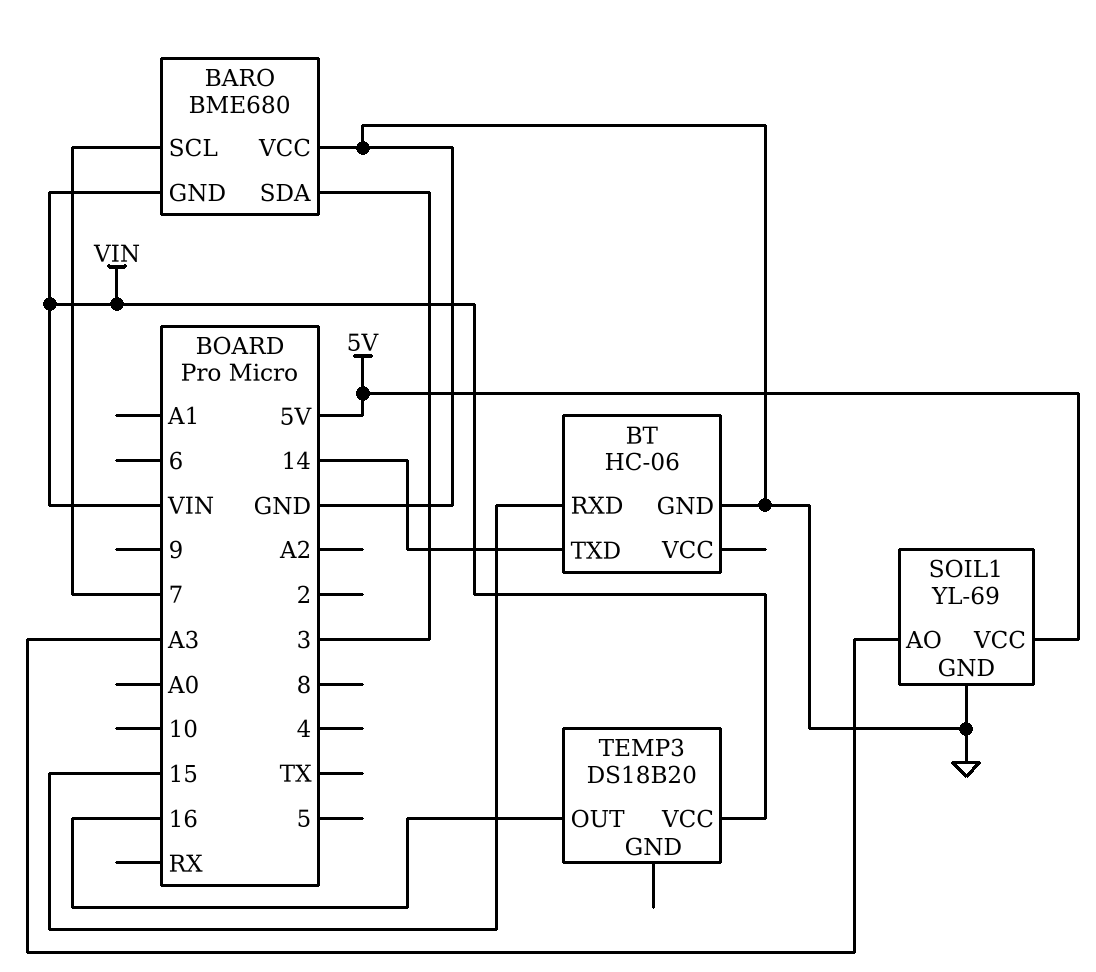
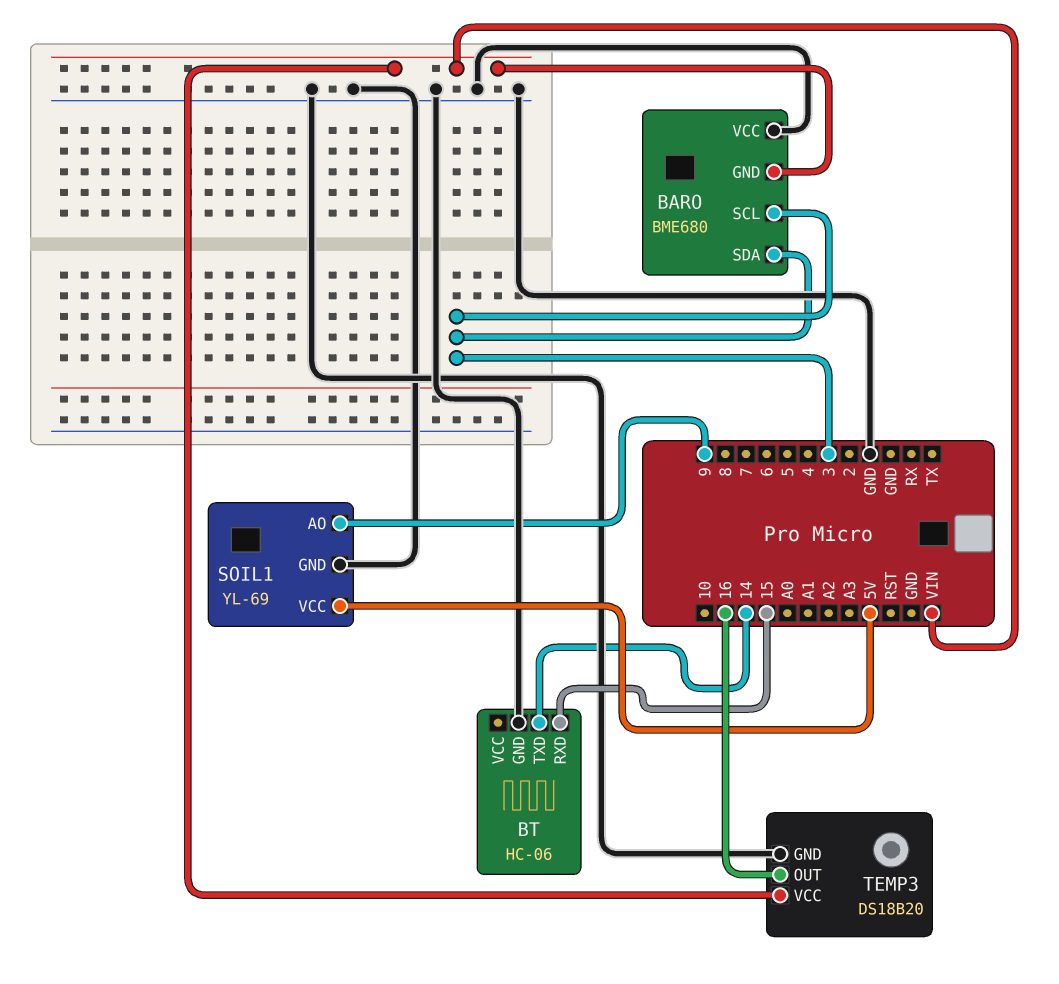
BARO pin SCL: 7 -> 3
SOIL1 pin AO: A3 -> 9
TEMP3 pin GND: none -> GND

